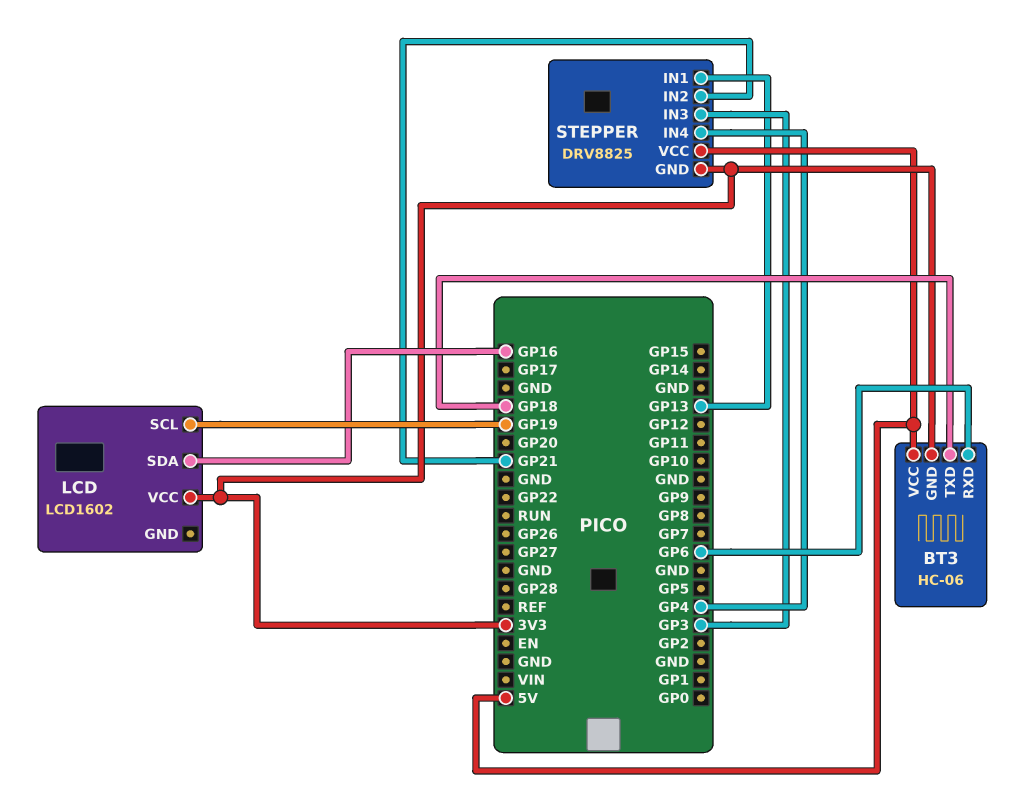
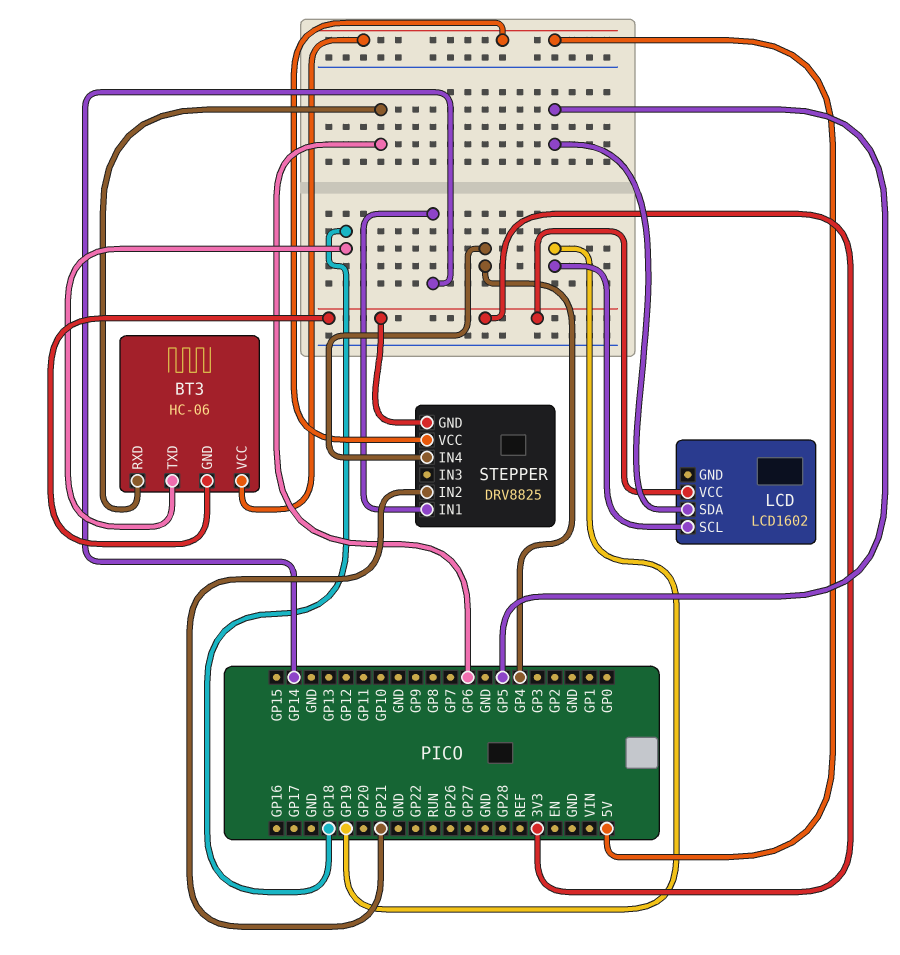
LCD pin SDA: GP16 -> GP5
STEPPER pin IN1: GP13 -> GP14
STEPPER pin IN3: GP3 -> none

